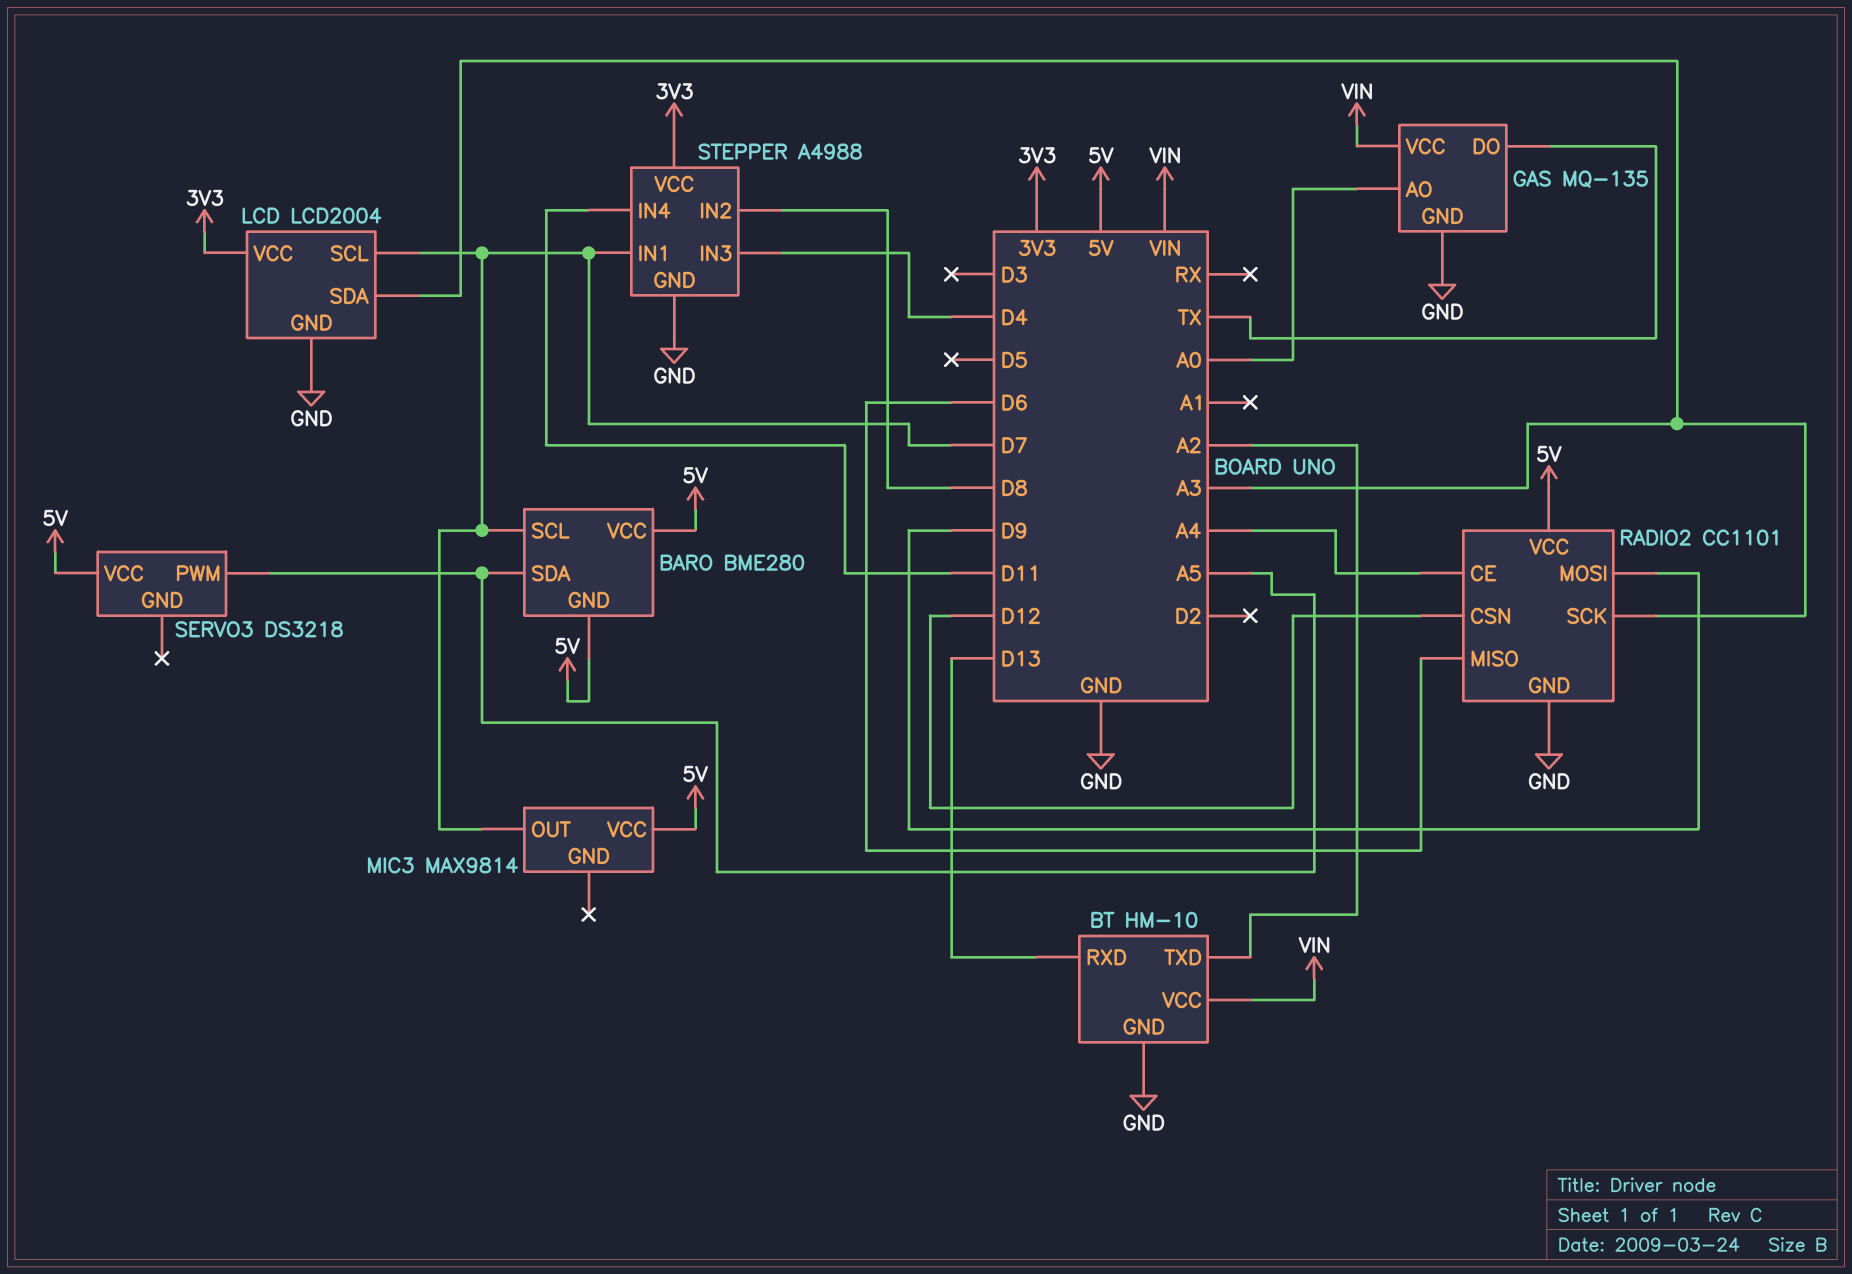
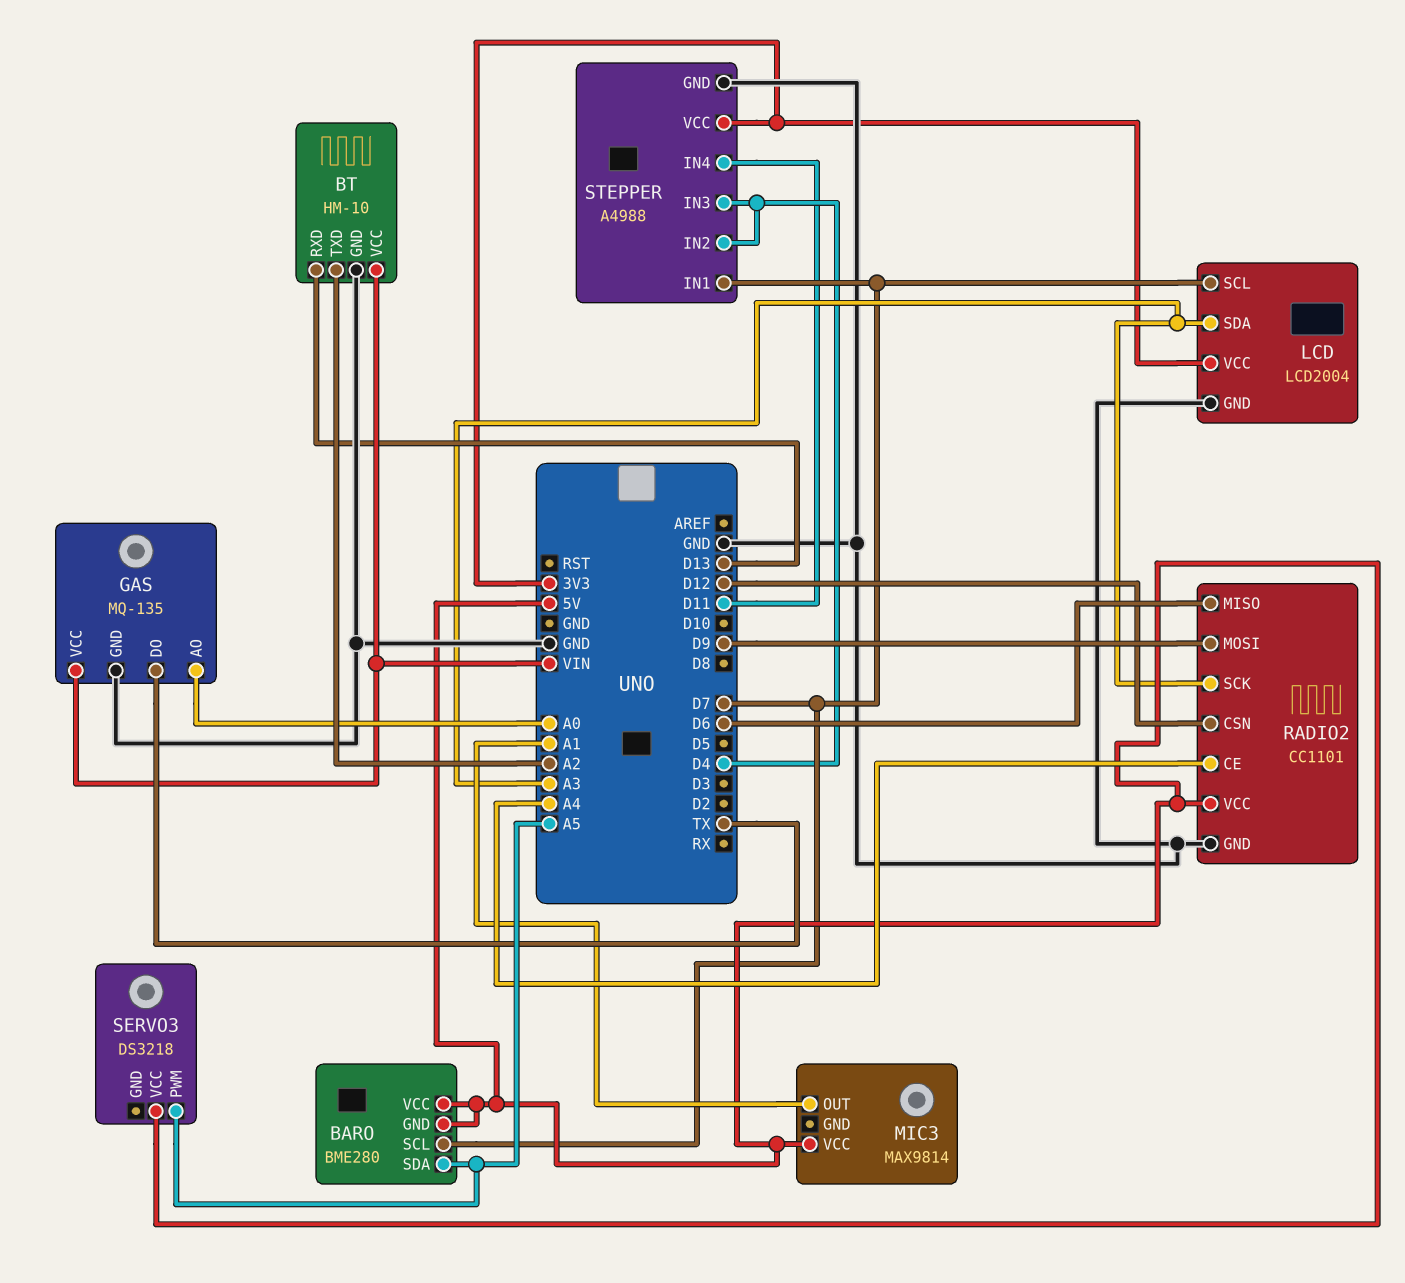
MIC3 pin OUT: D7 -> A1
STEPPER pin IN2: D8 -> D4

